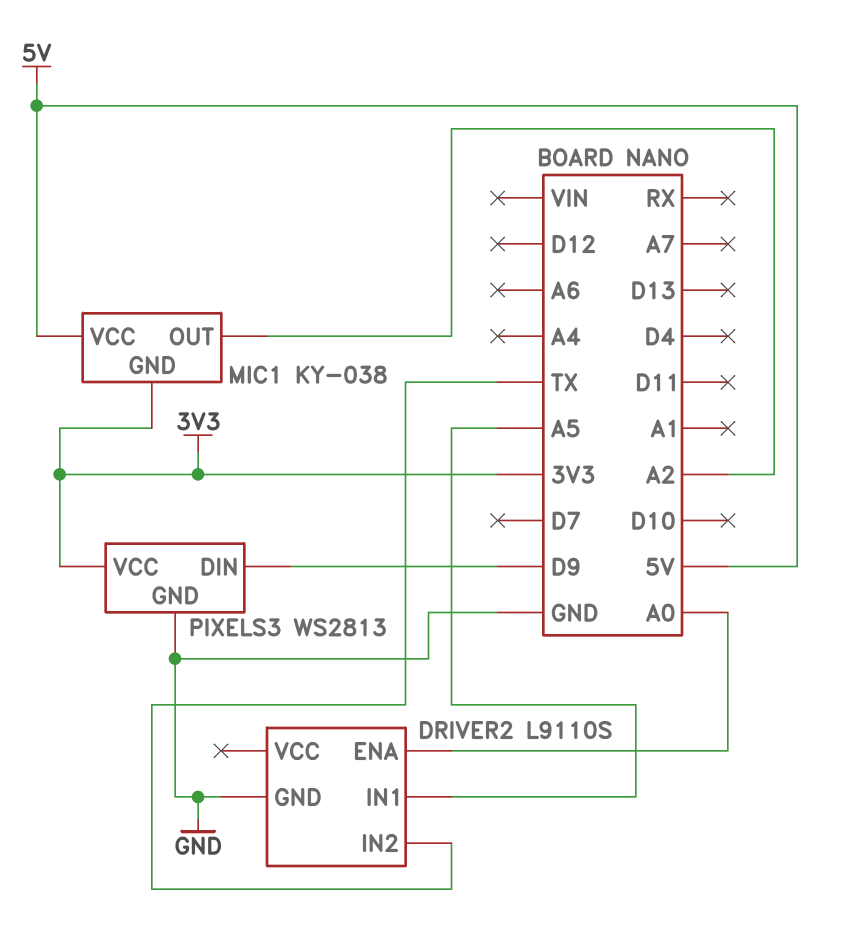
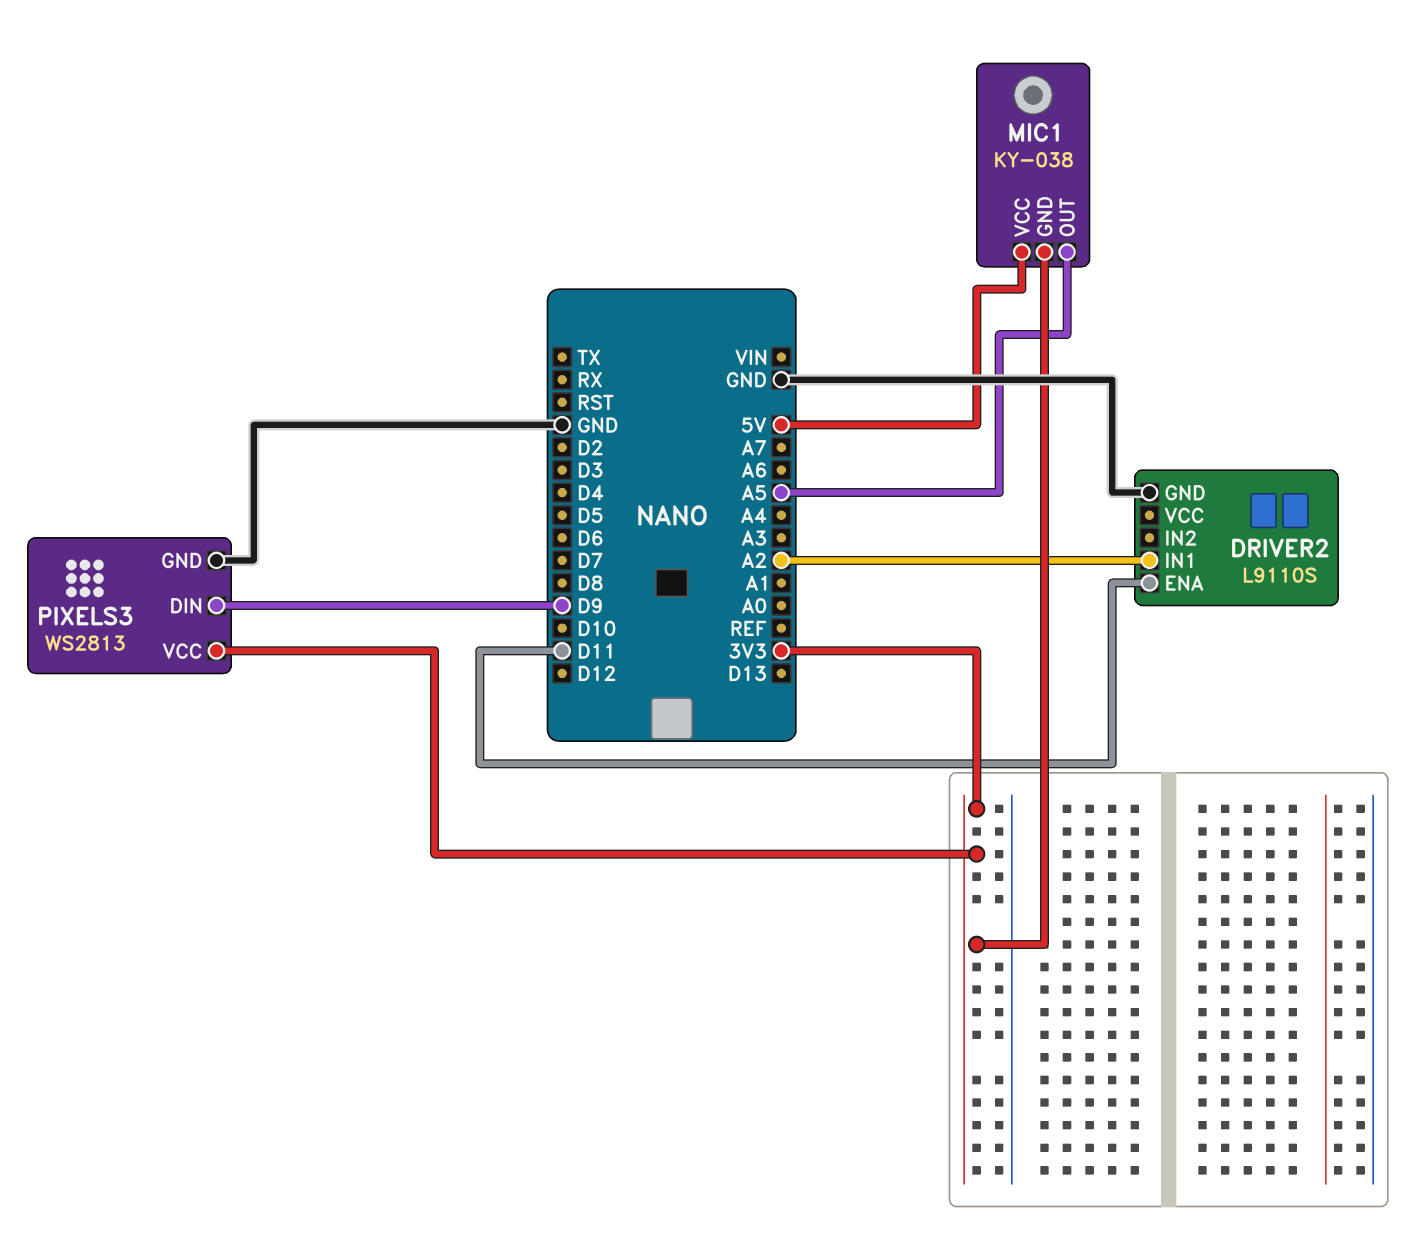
DRIVER2 pin ENA: A0 -> D11
DRIVER2 pin IN1: A5 -> A2
DRIVER2 pin IN2: TX -> none
MIC1 pin OUT: A2 -> A5

